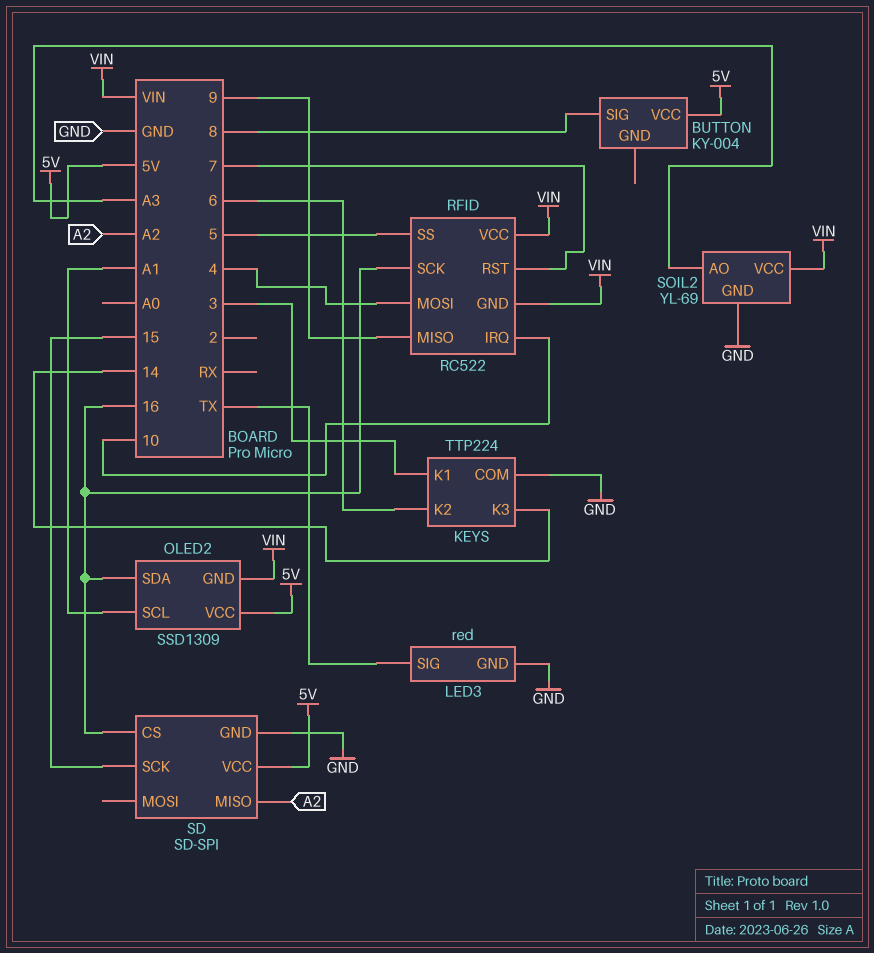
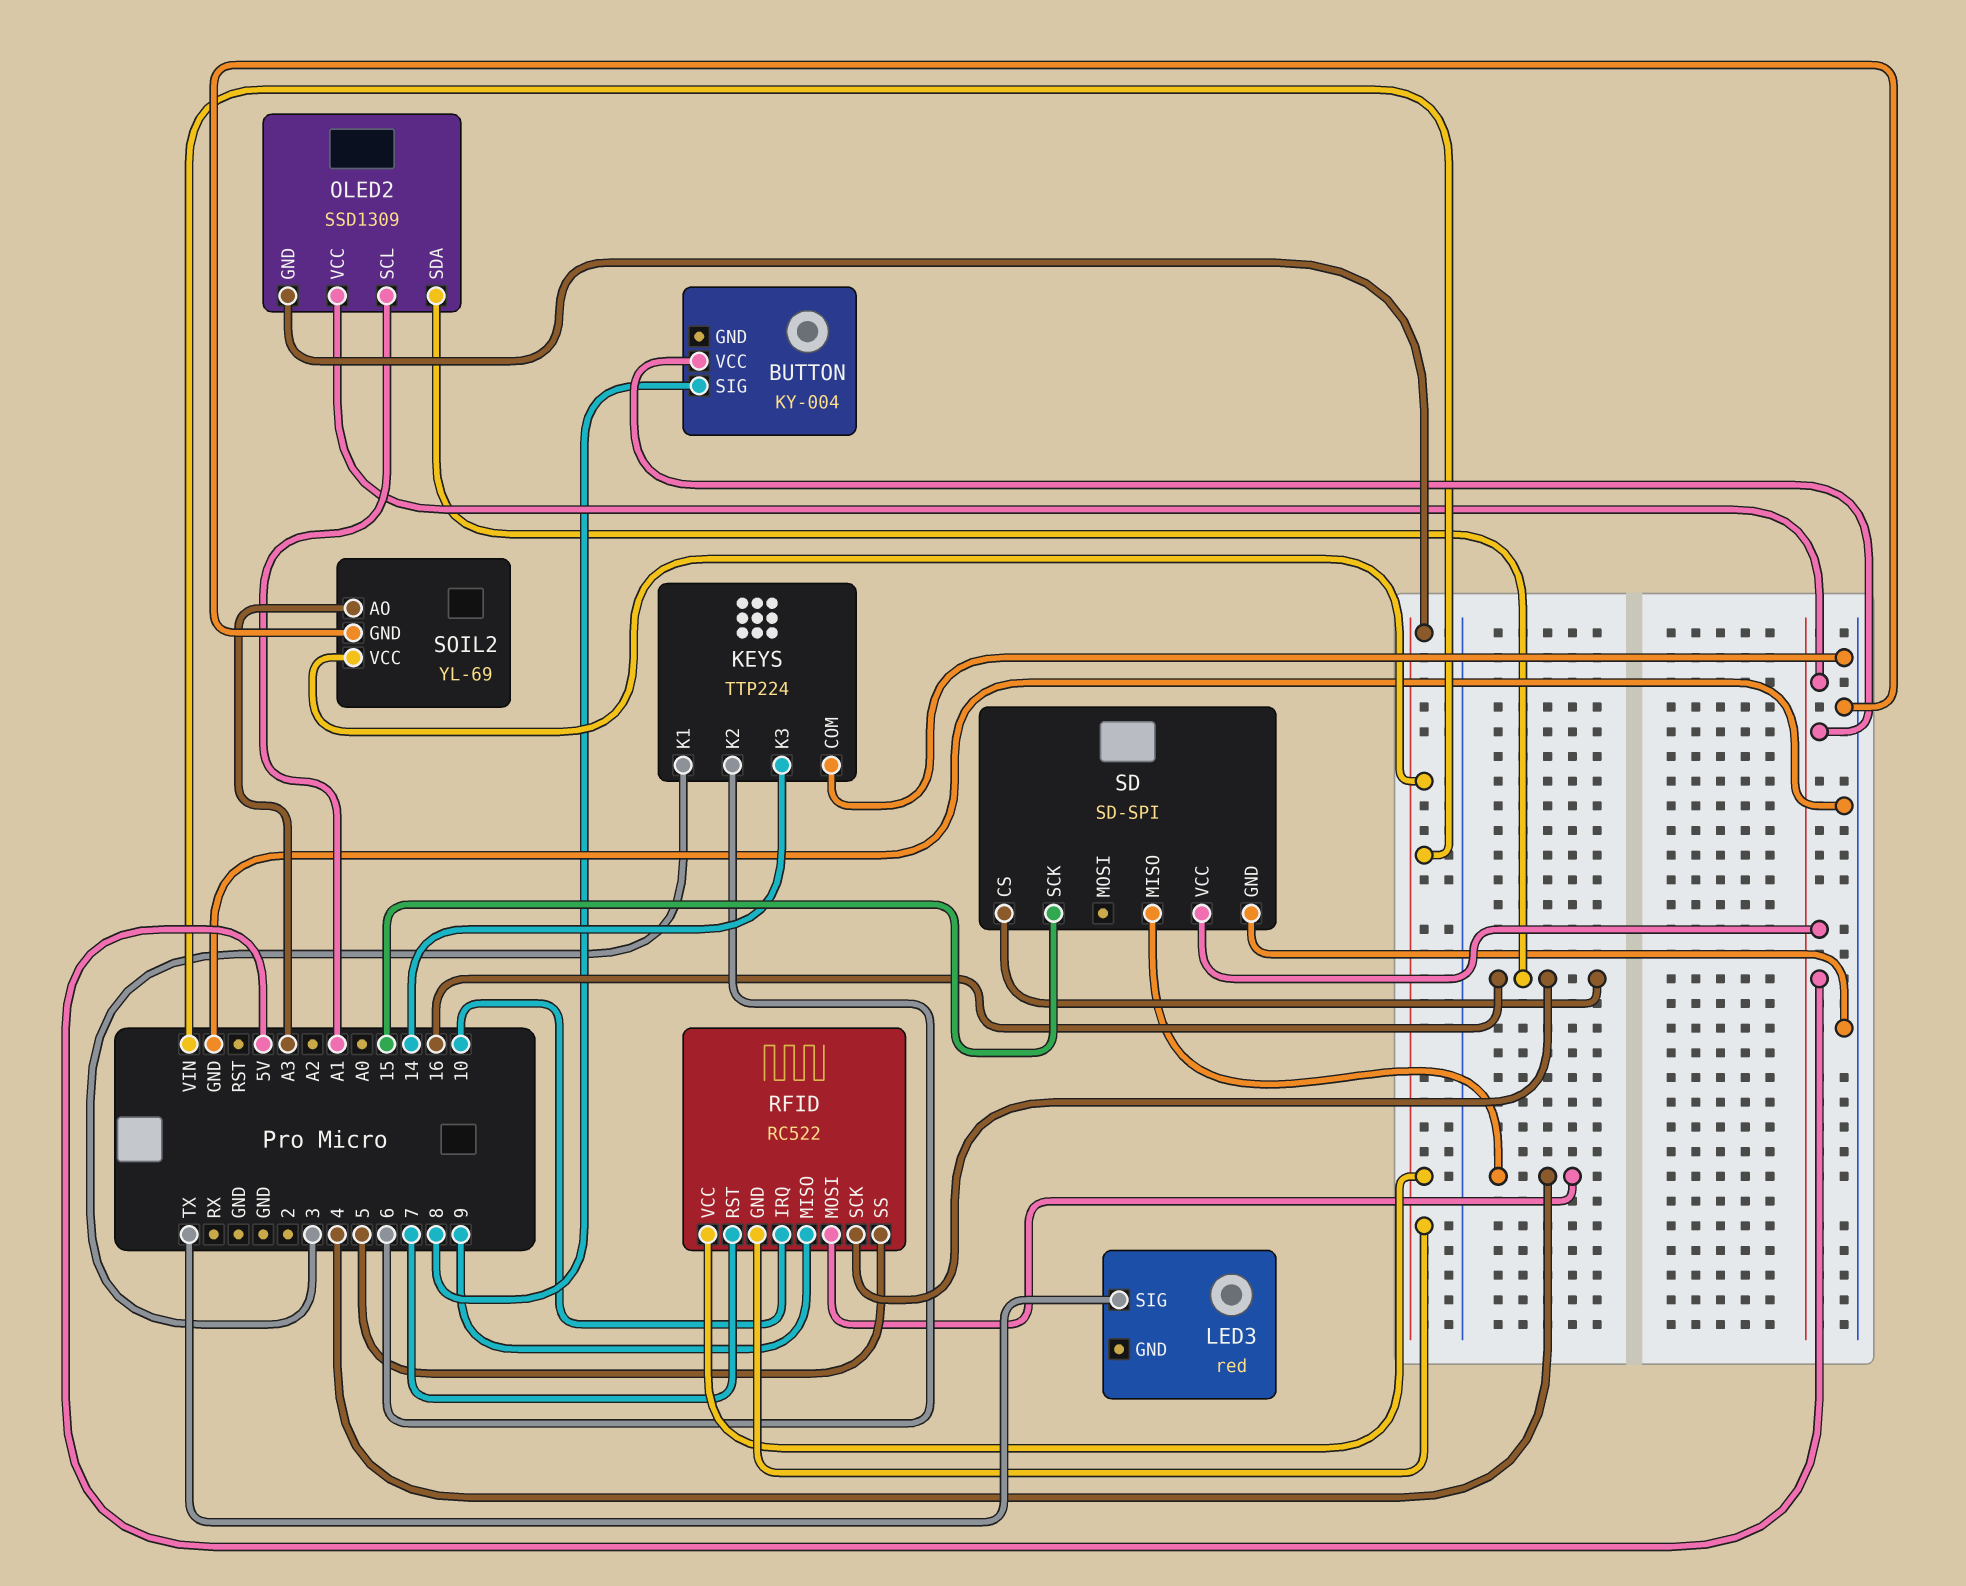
LED3 pin GND: GND -> none
SD pin MISO: A2 -> 4

